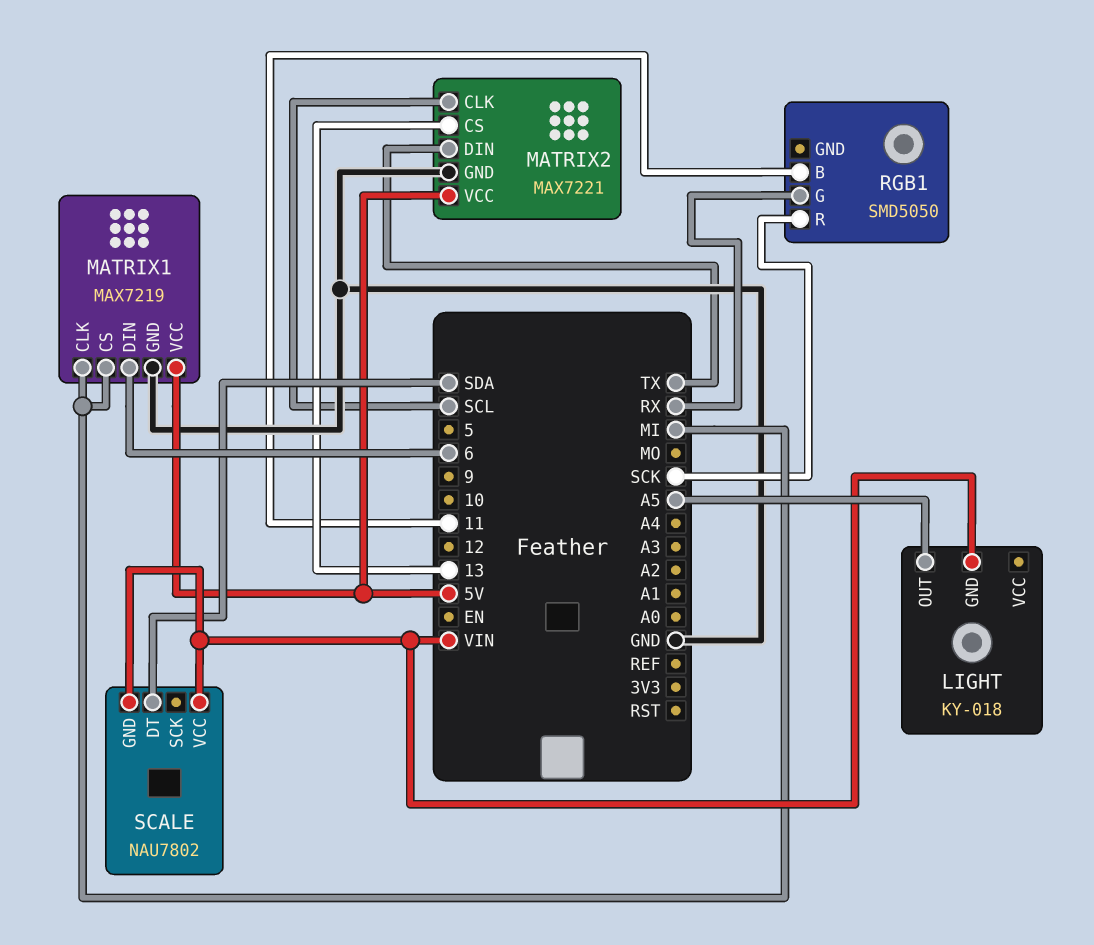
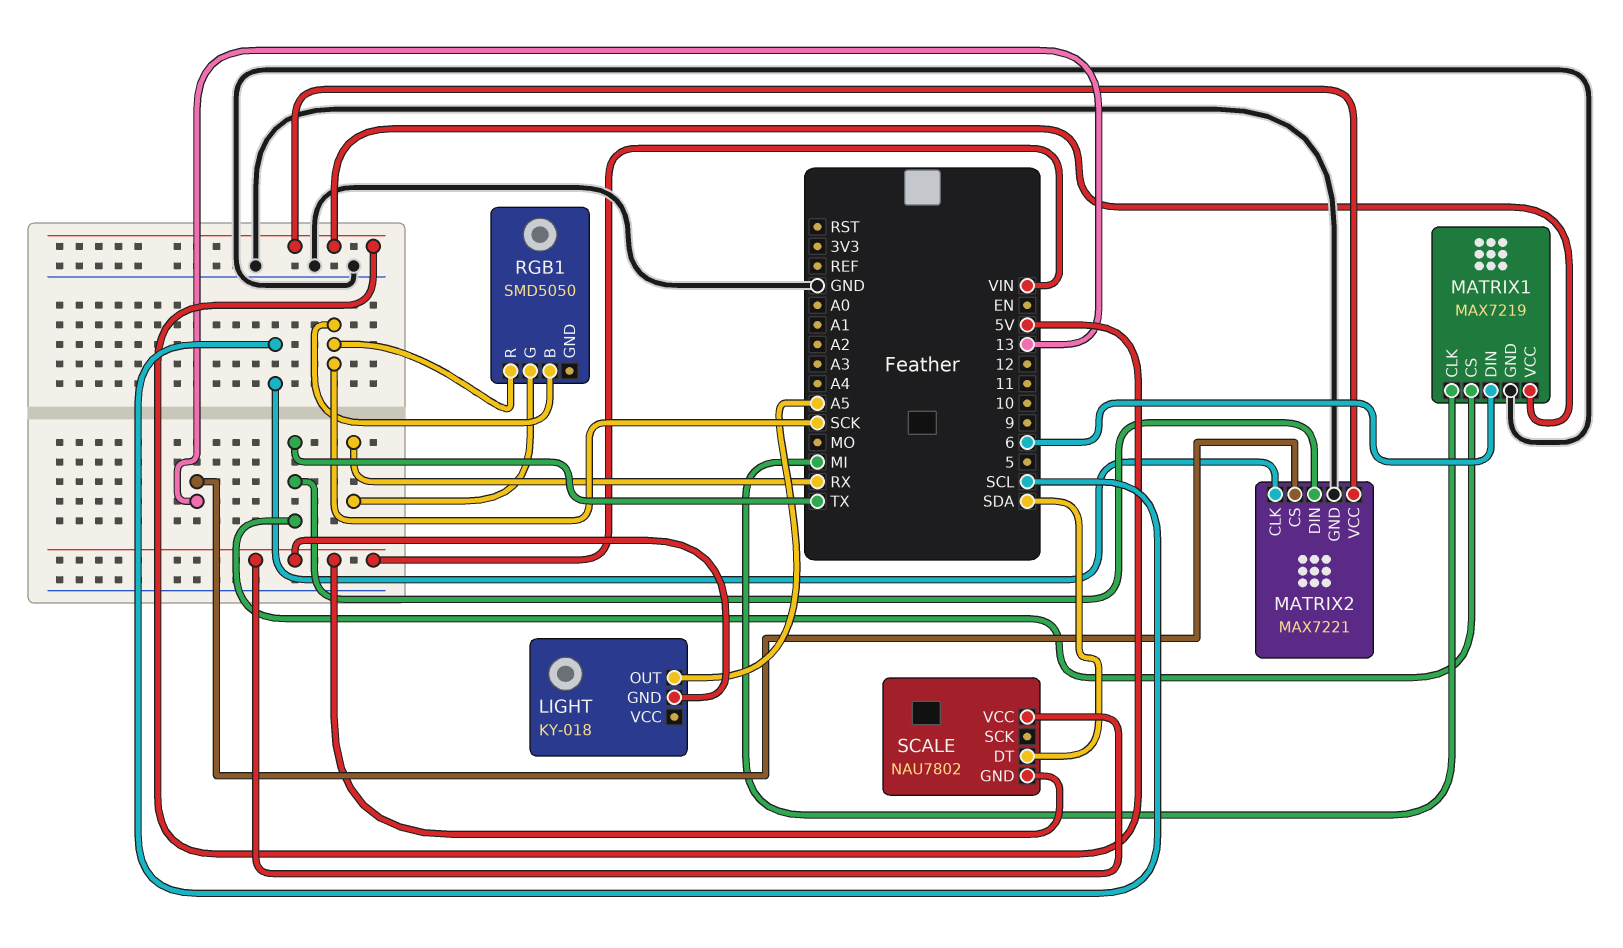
MATRIX1 pin CS: MI -> TX
RGB1 pin B: 11 -> SCK

